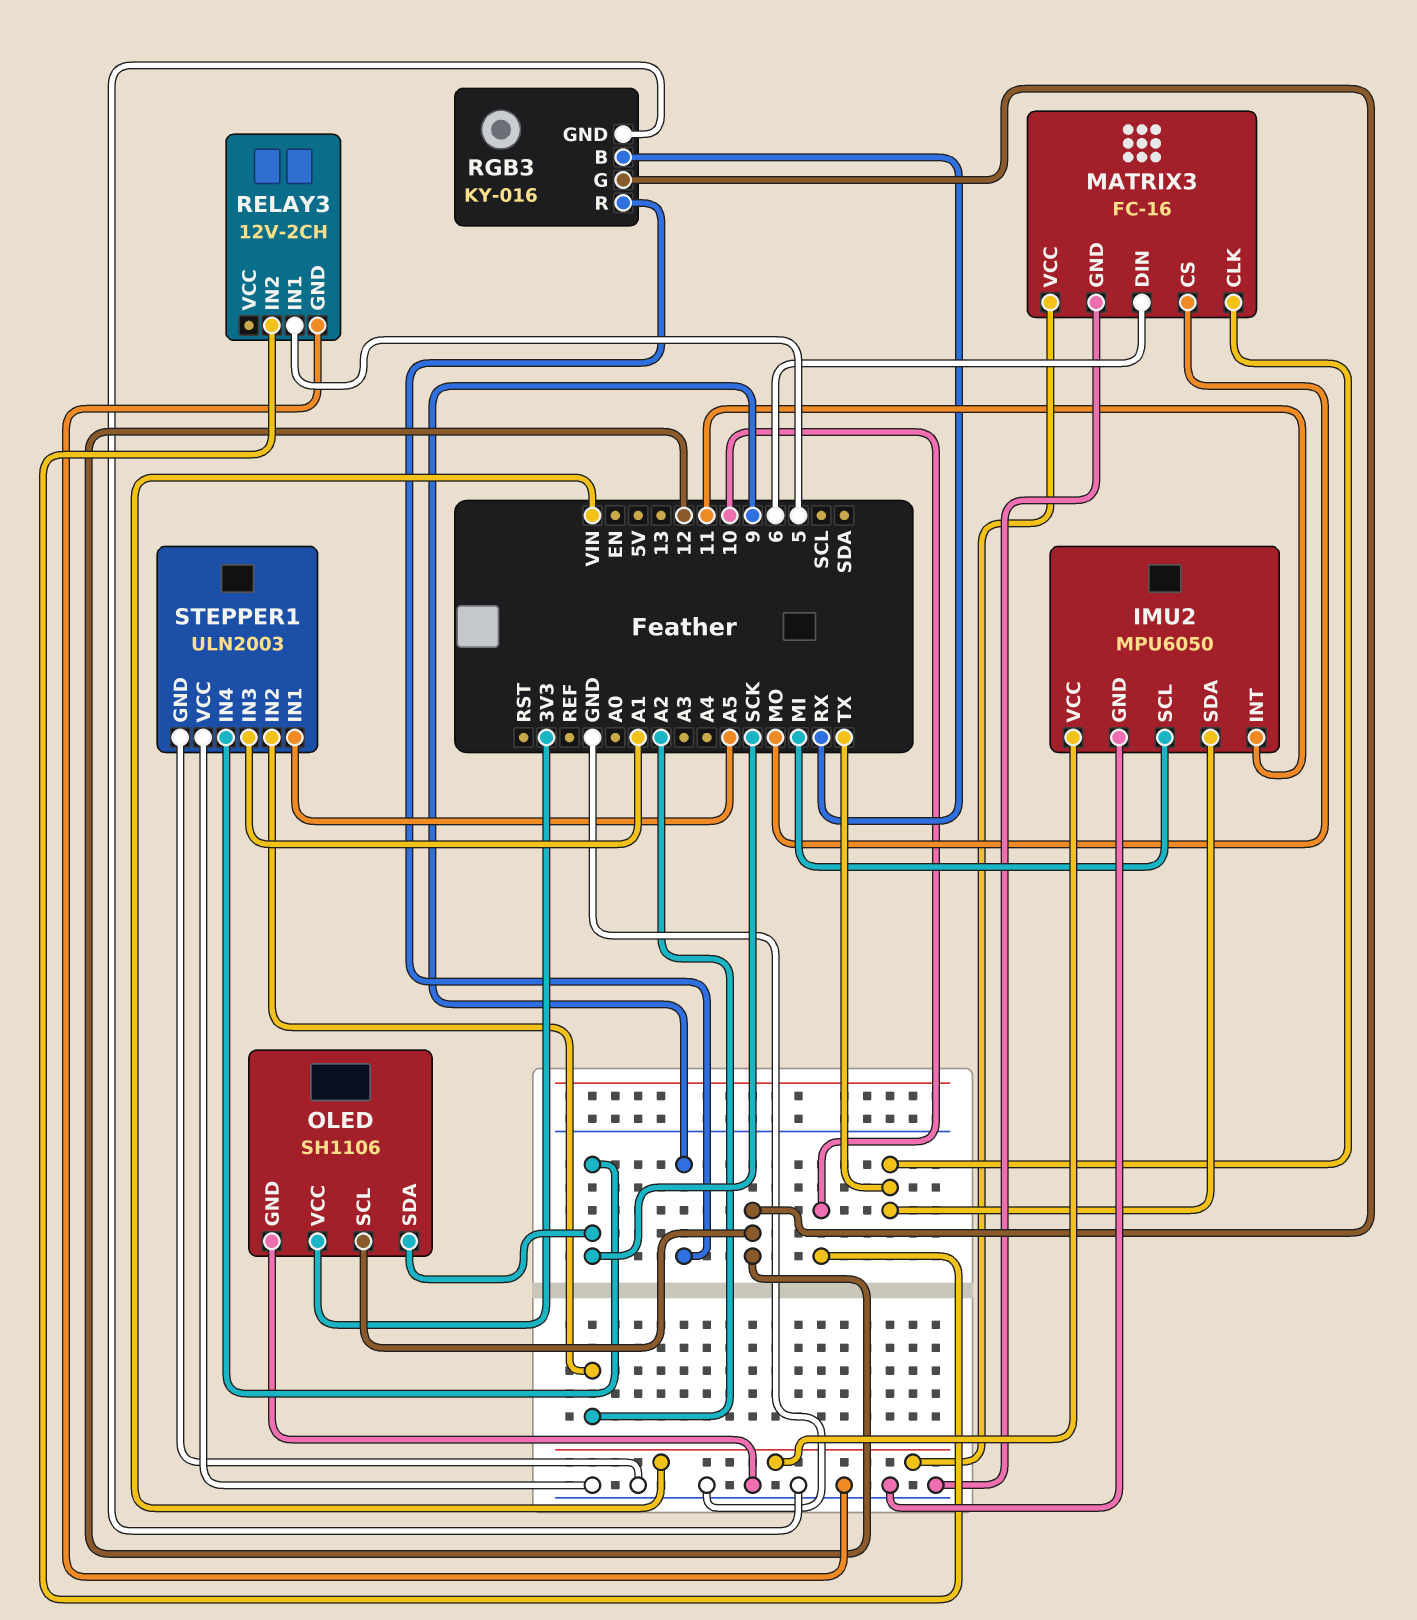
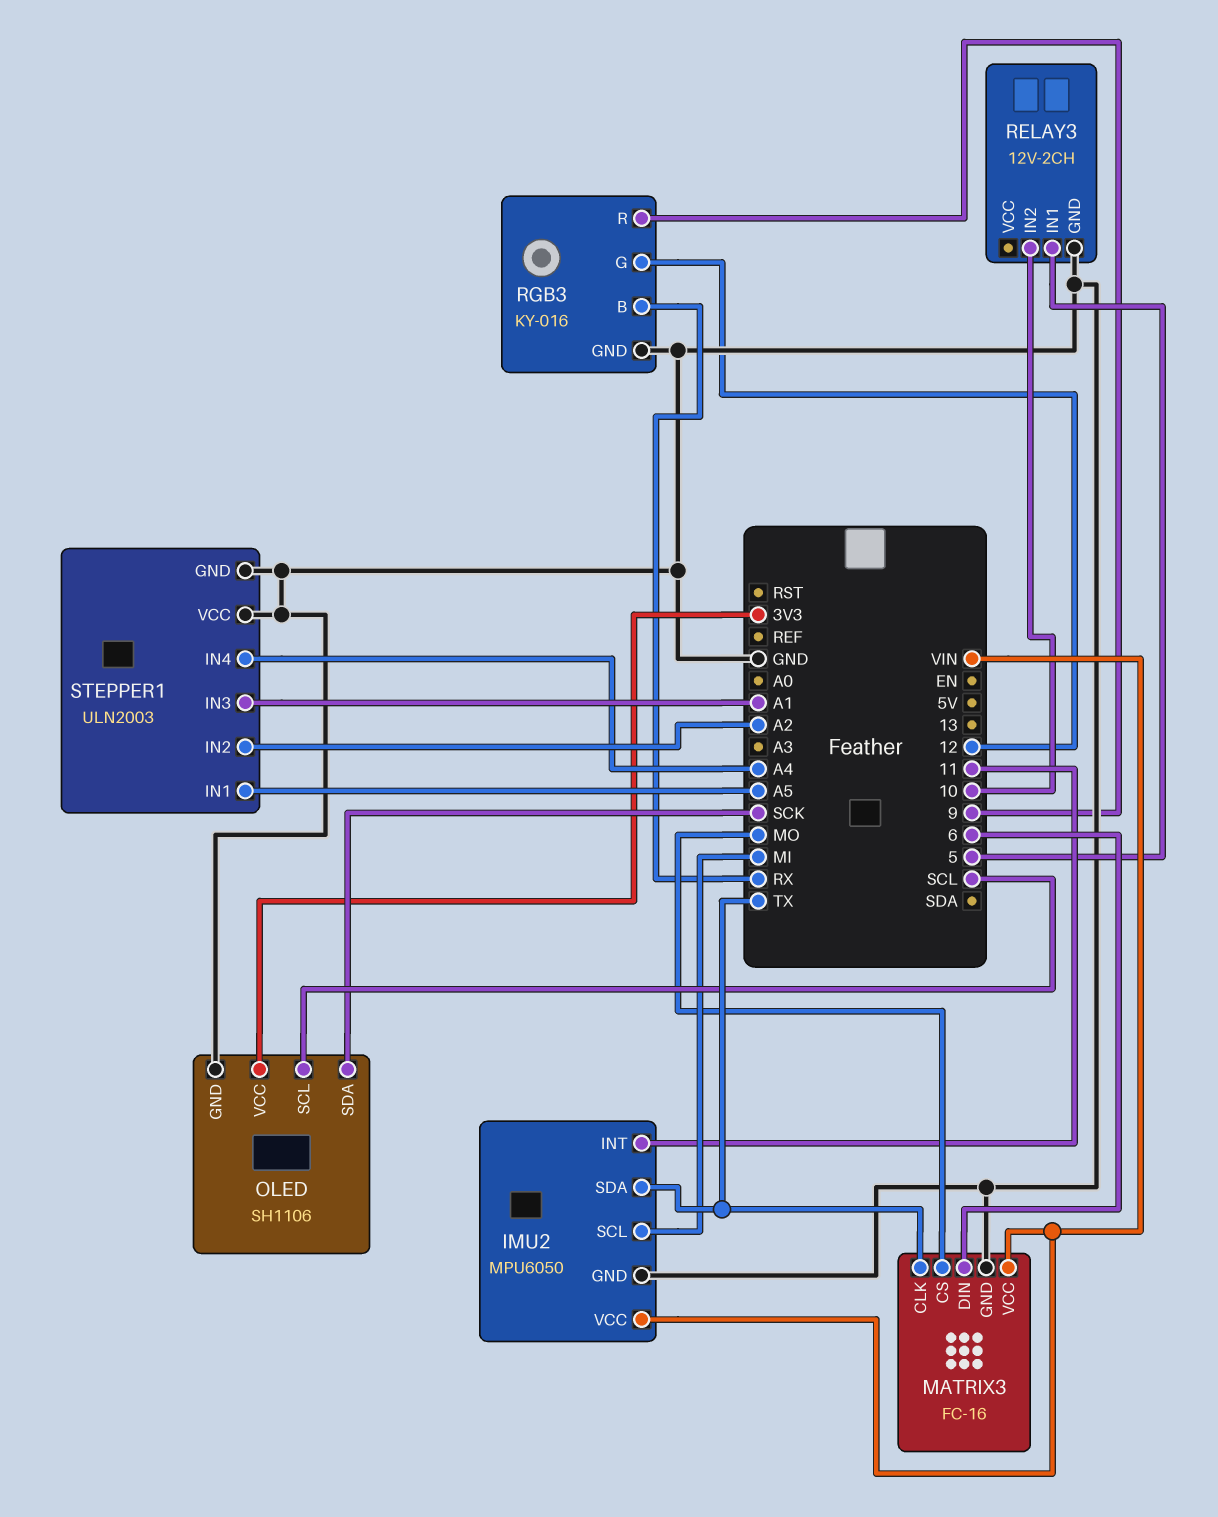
OLED pin SCL: 12 -> SCL
STEPPER1 pin IN4: SCK -> A4

